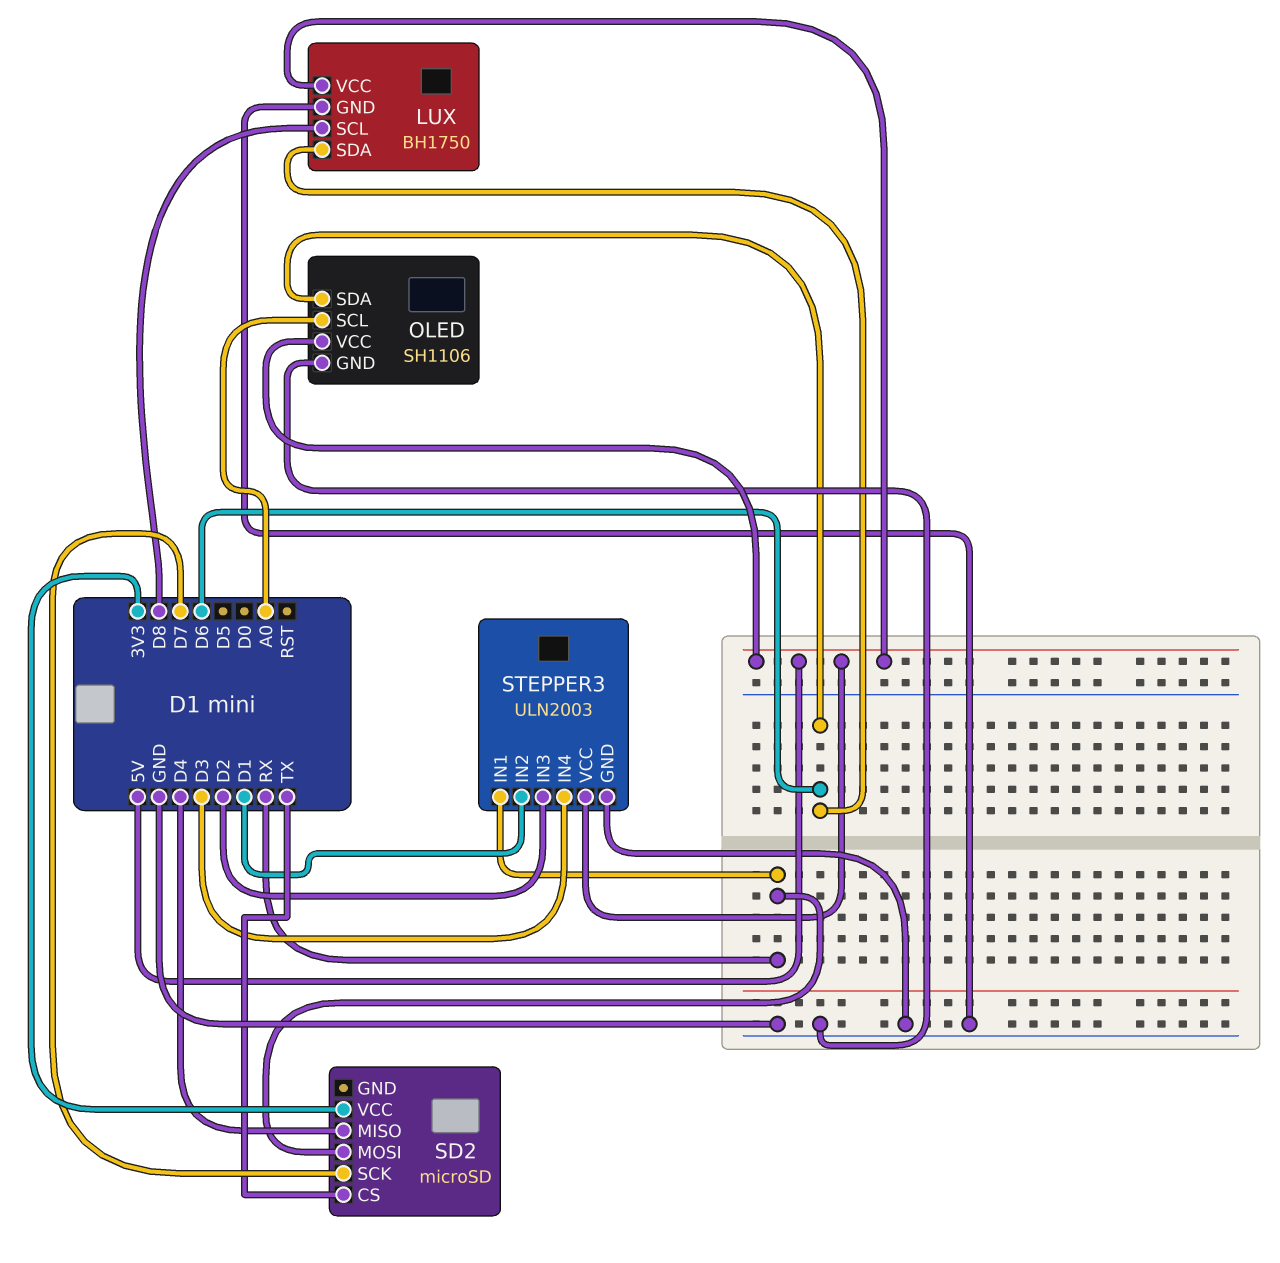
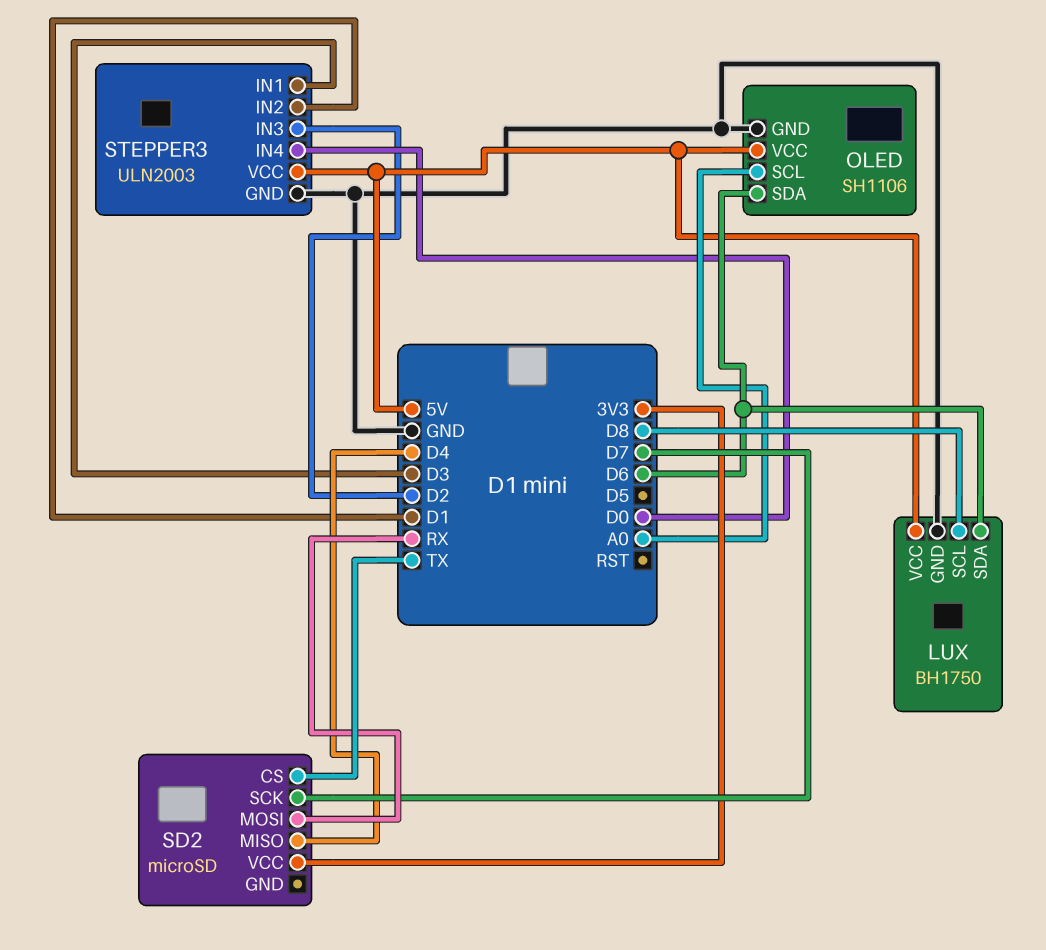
STEPPER3 pin IN1: RX -> D3
STEPPER3 pin IN4: D3 -> D0

